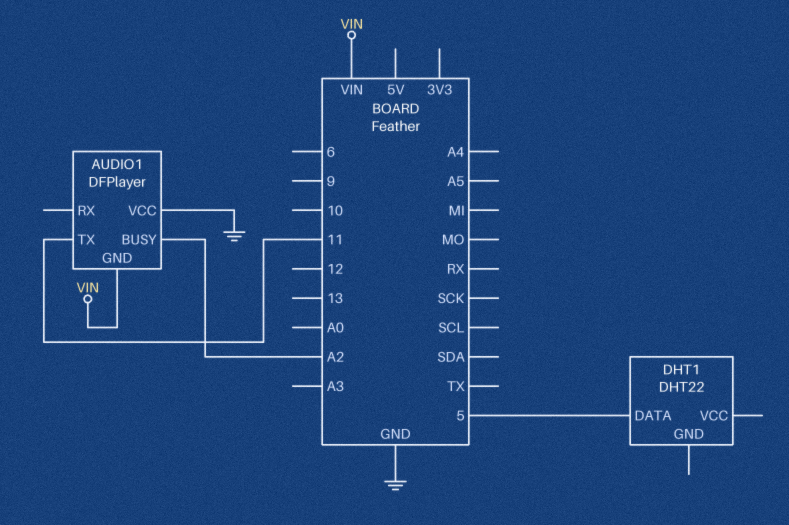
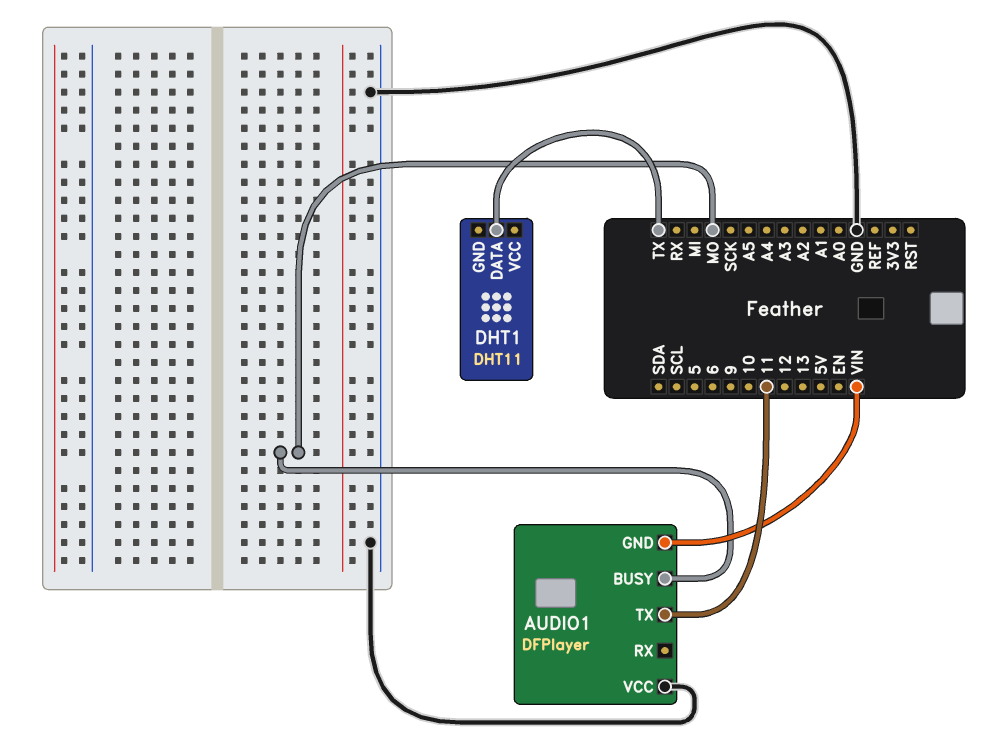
AUDIO1 pin BUSY: A2 -> MO
DHT1: DHT22 -> DHT11
DHT1 pin DATA: 5 -> TX

